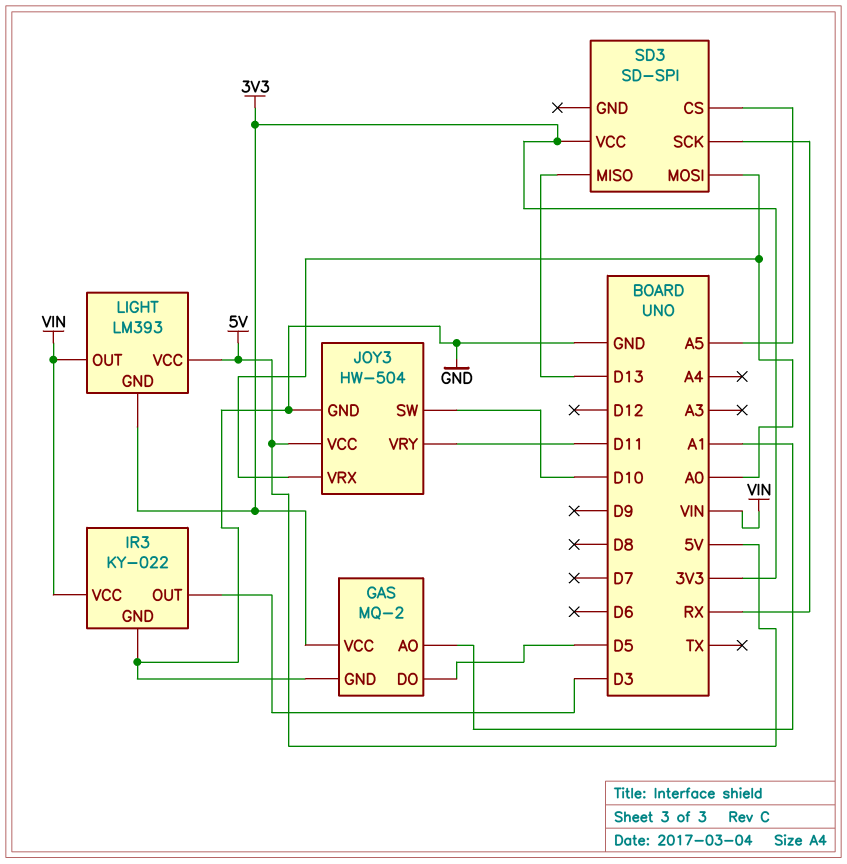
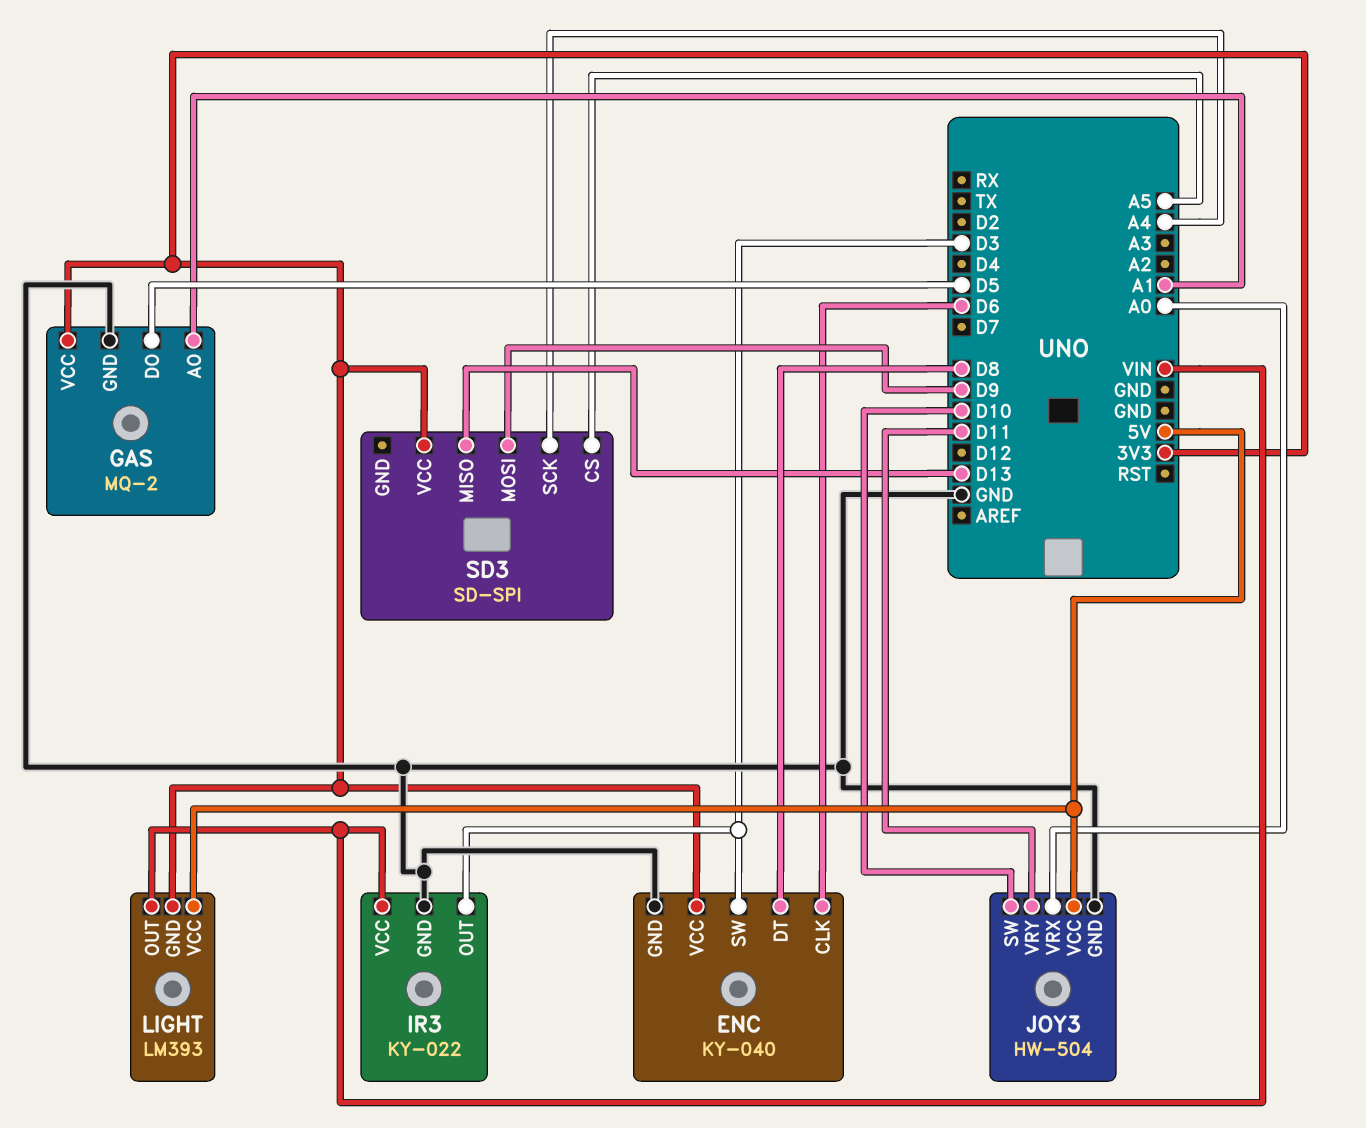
ENC: none -> KY-040
ENC pin CLK: none -> D6
ENC pin DT: none -> D8
ENC pin GND: none -> GND
ENC pin SW: none -> D3
ENC pin VCC: none -> 3V3
SD3 pin MOSI: A0 -> D9
SD3 pin SCK: RX -> A4

